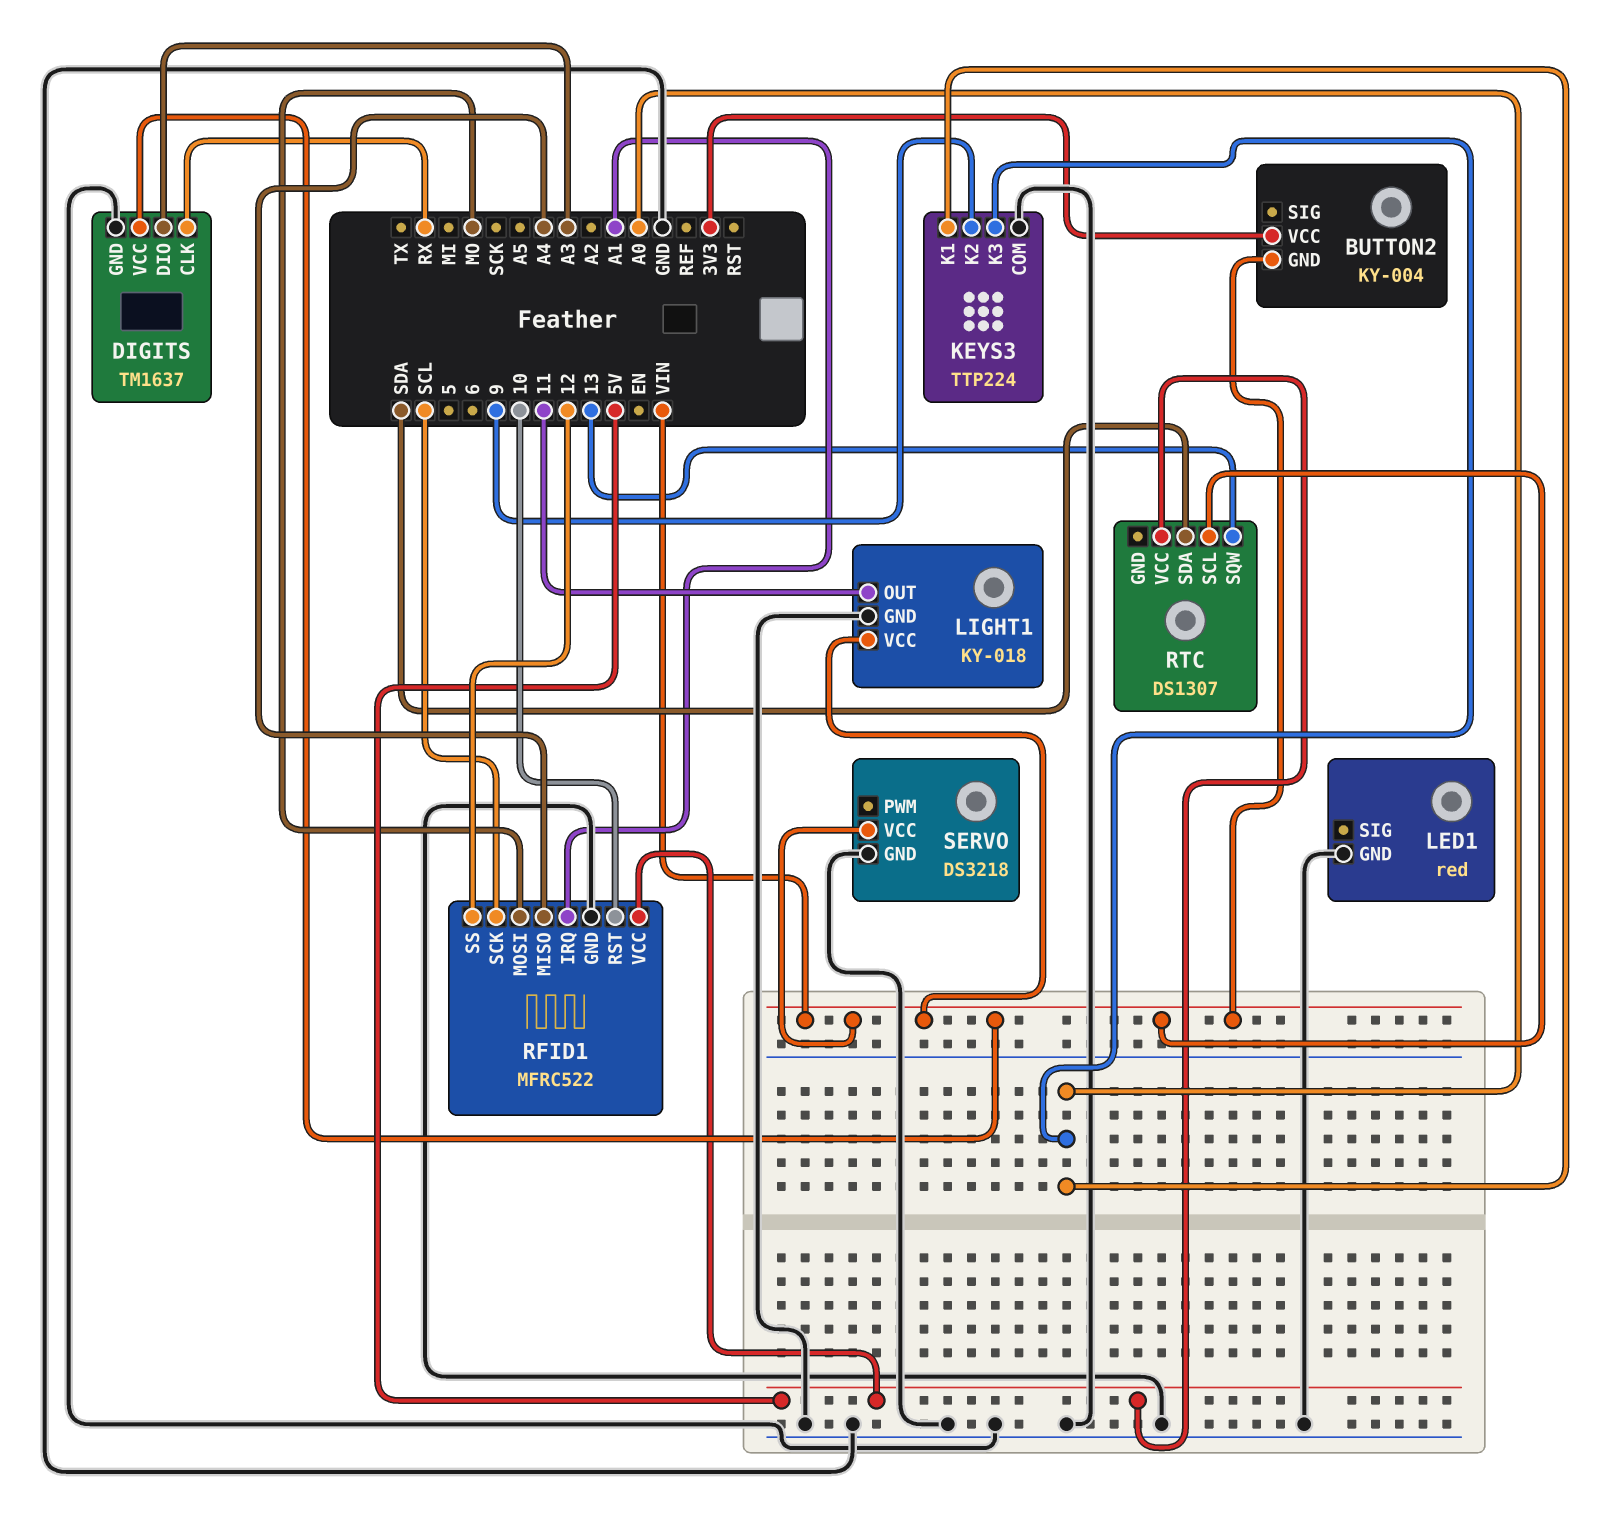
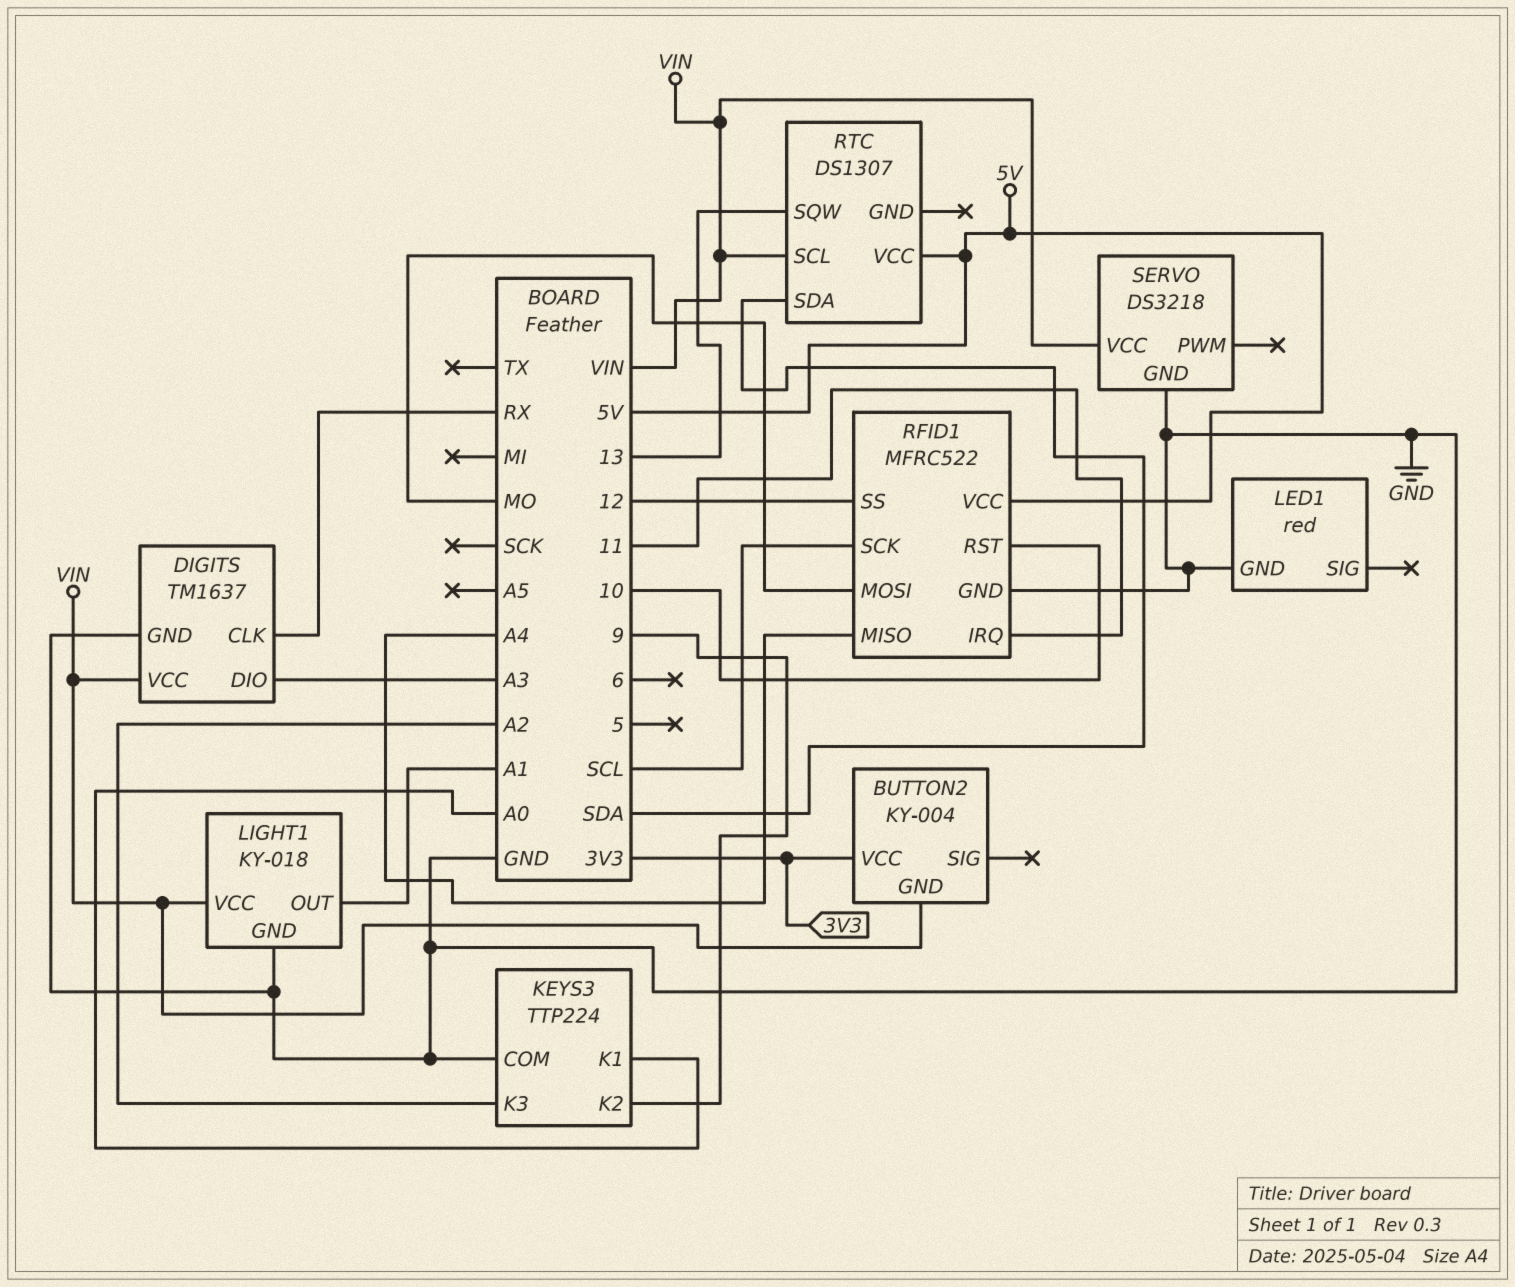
KEYS3 pin K3: A0 -> A2
LIGHT1 pin OUT: 11 -> A1
RFID1 pin IRQ: A1 -> 11

